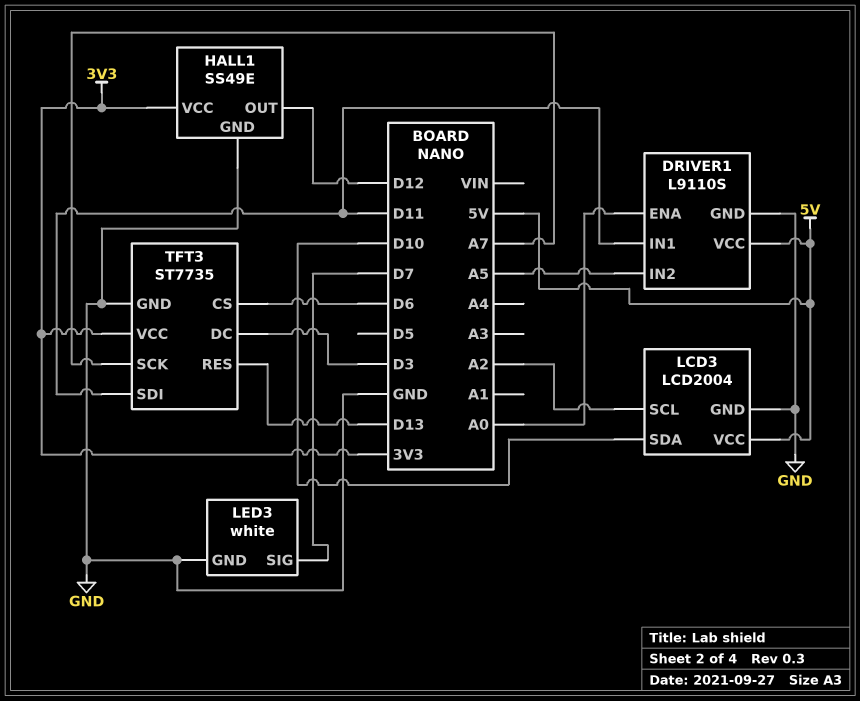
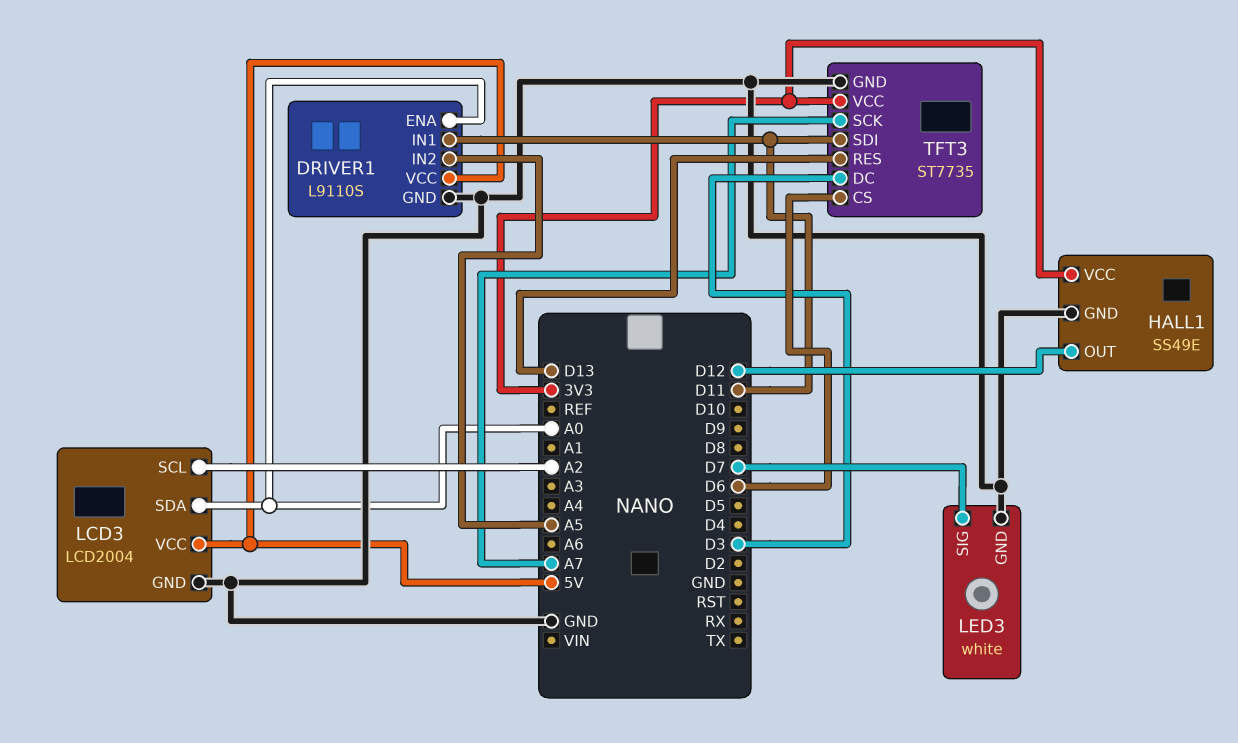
LCD3 pin SDA: D10 -> A0

